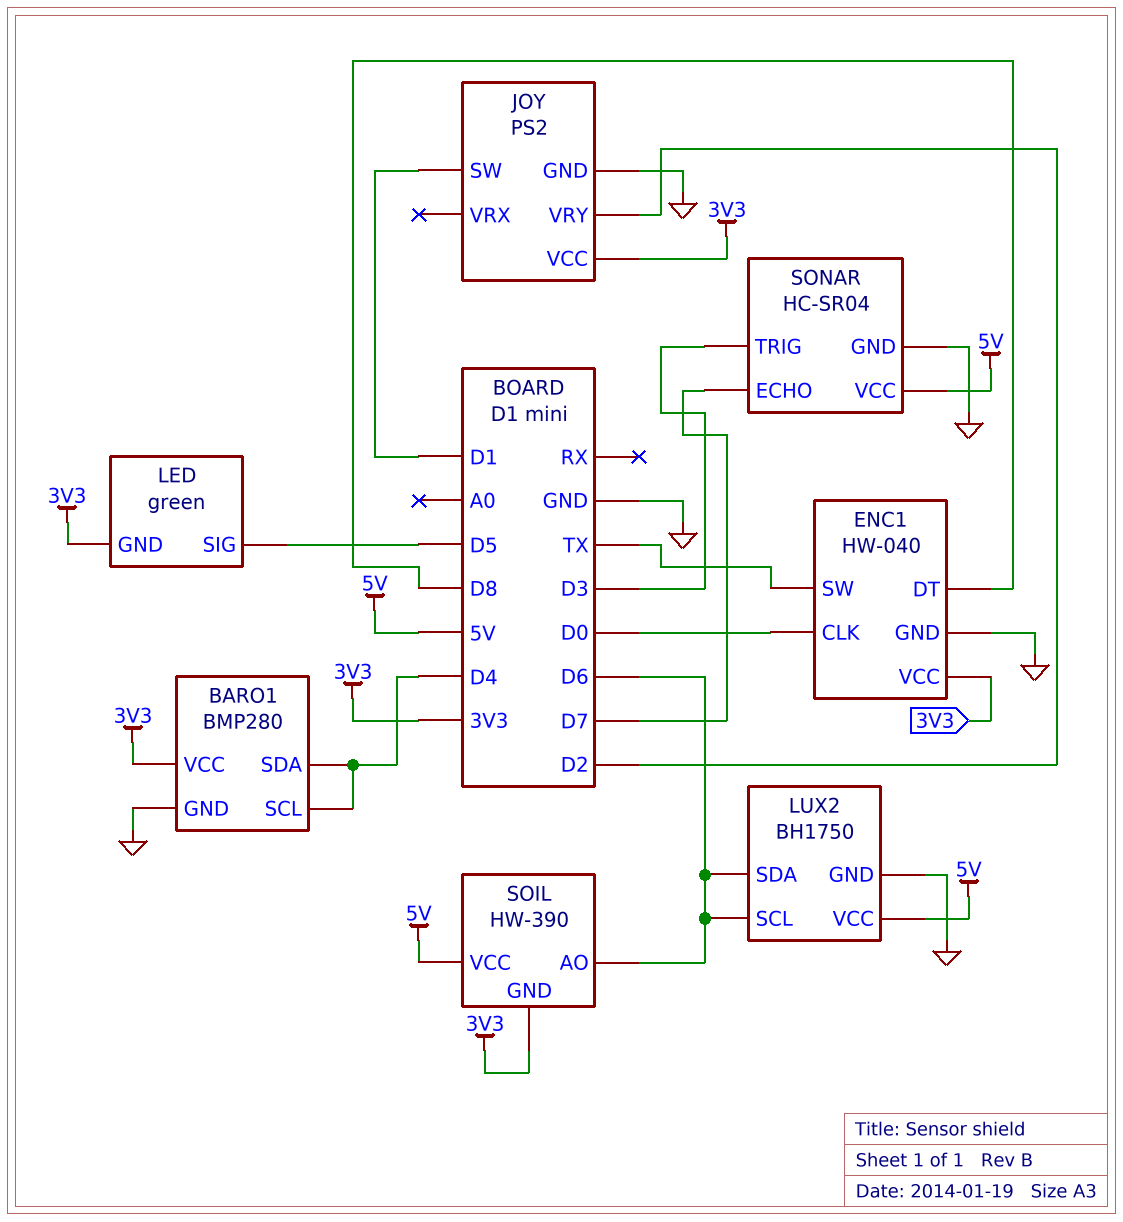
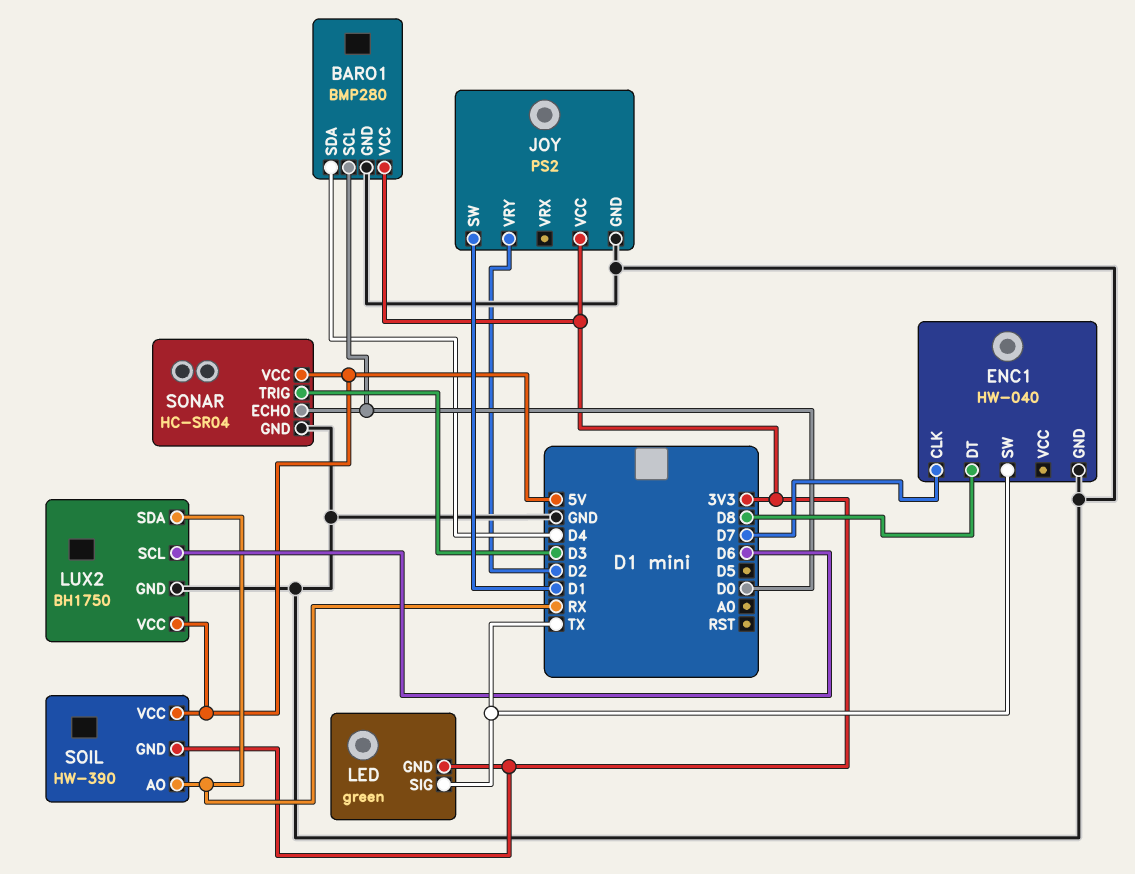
BARO1 pin SCL: D4 -> D0
ENC1 pin CLK: D0 -> D7
ENC1 pin VCC: 3V3 -> none
LED pin SIG: D5 -> TX
LUX2 pin SDA: D6 -> RX
SOIL pin AO: D6 -> RX
SONAR pin ECHO: D7 -> D0

